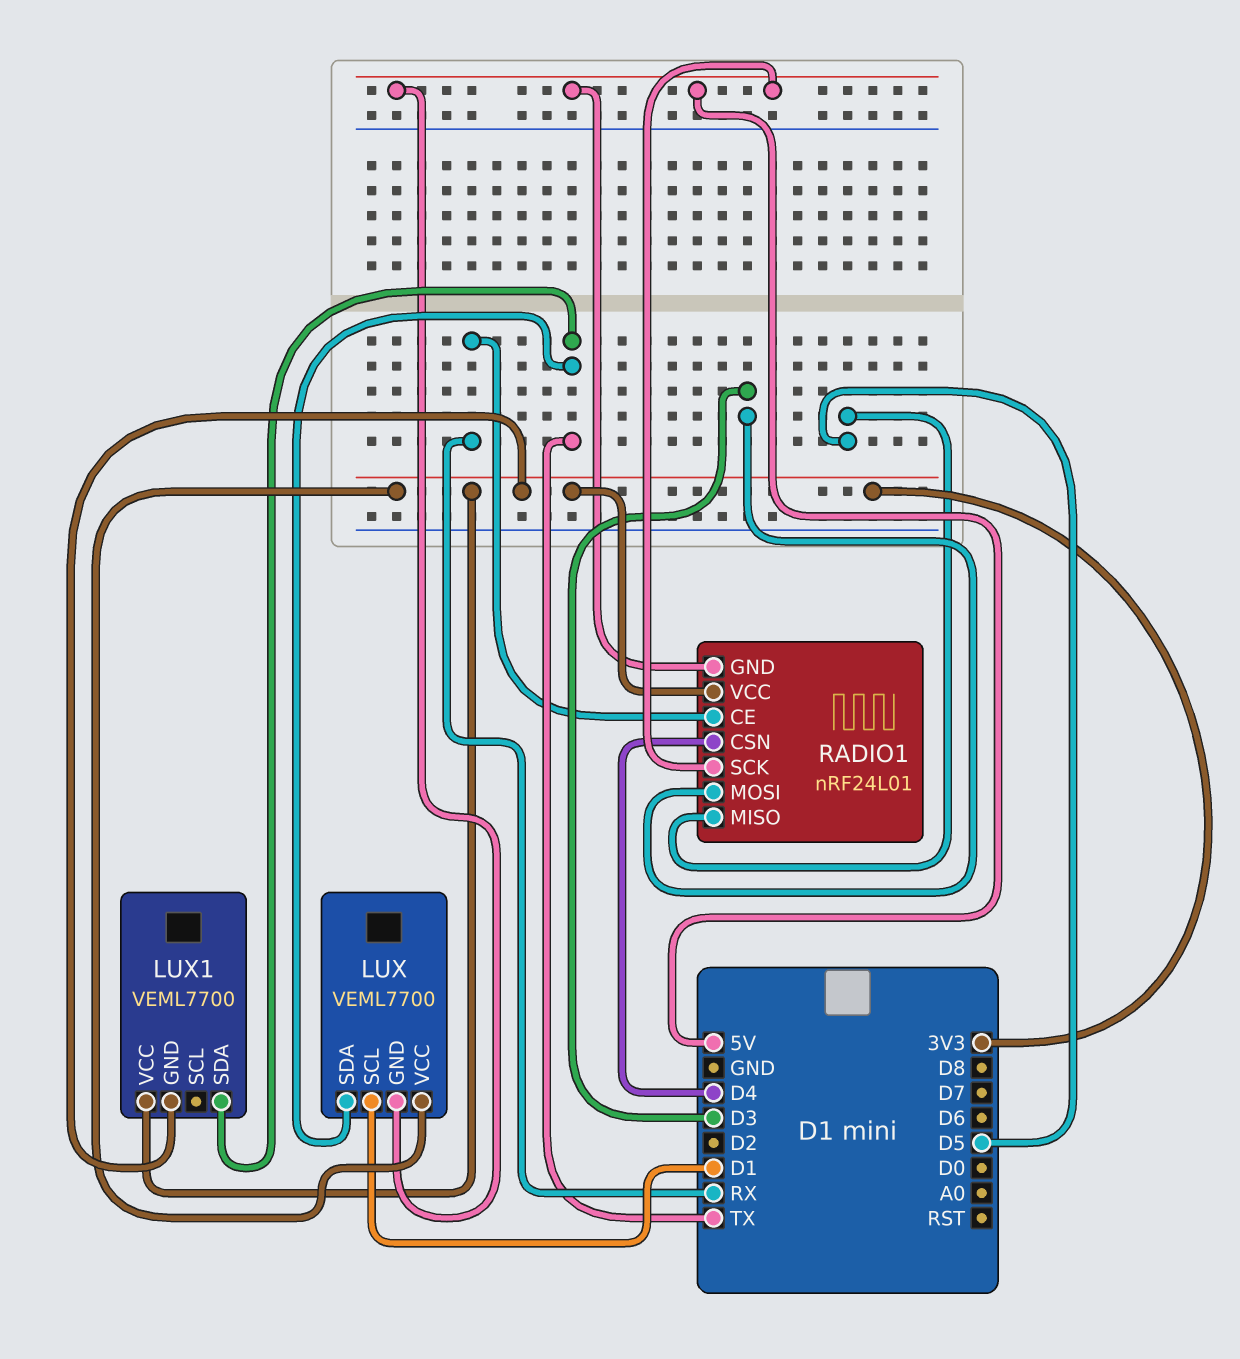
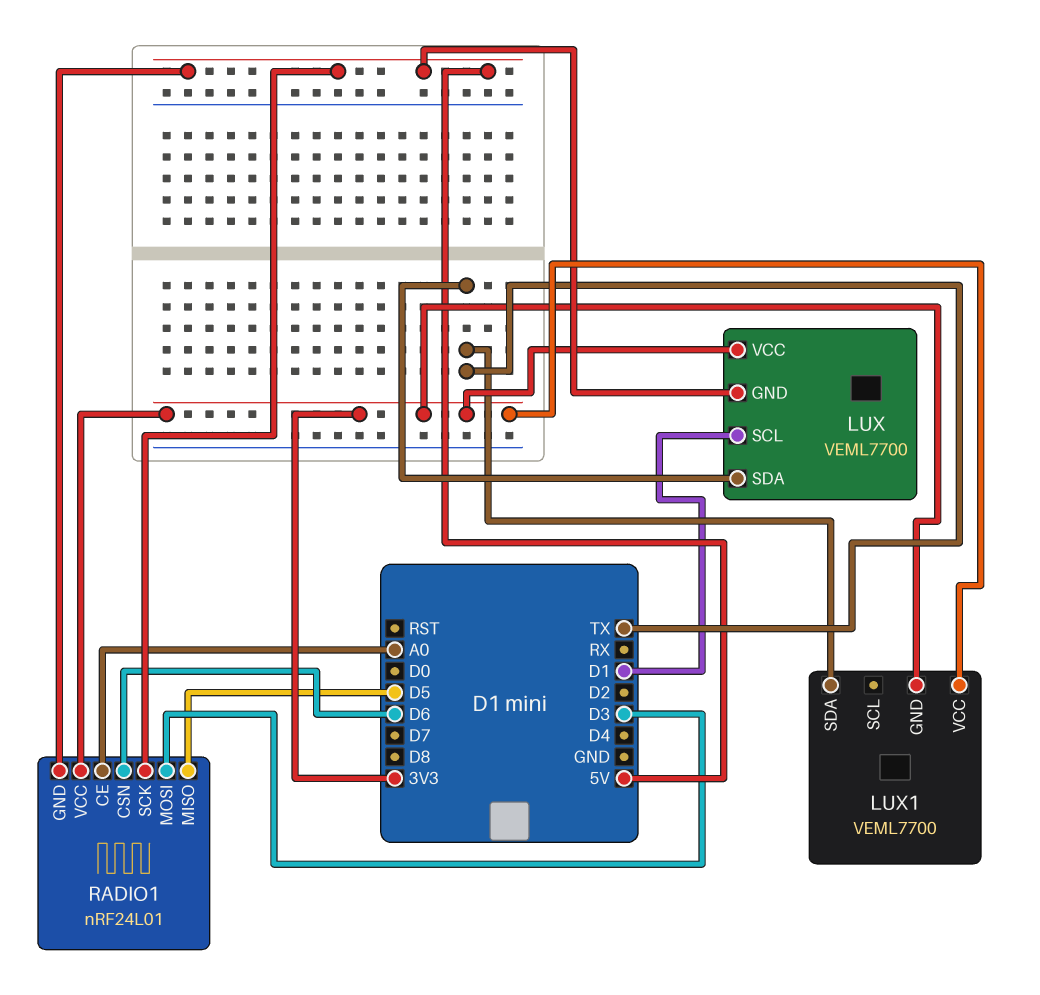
RADIO1 pin CE: RX -> A0
RADIO1 pin CSN: D4 -> D6

